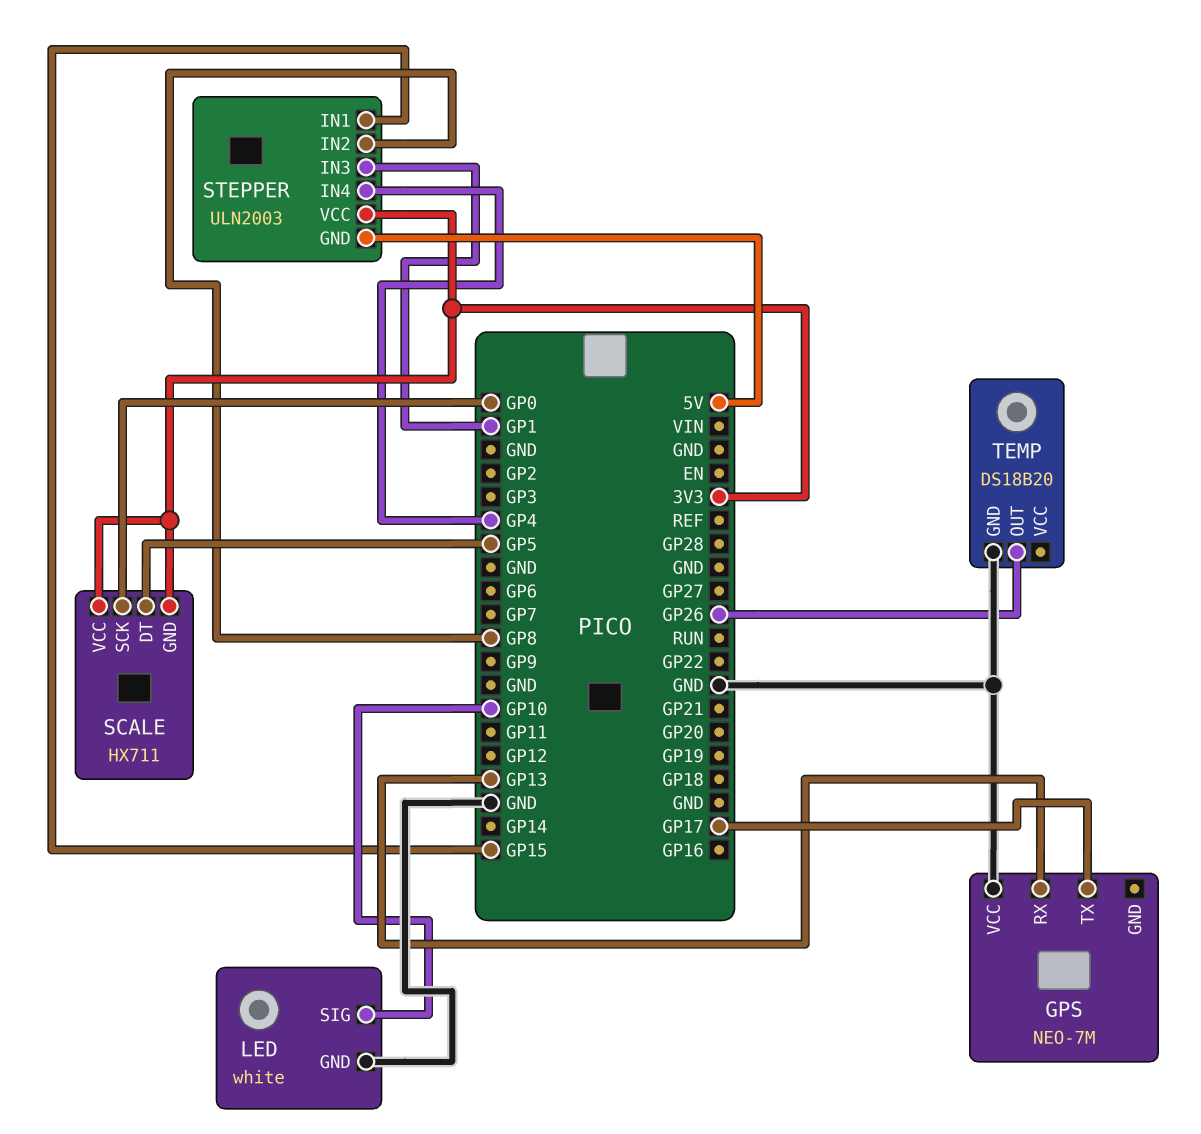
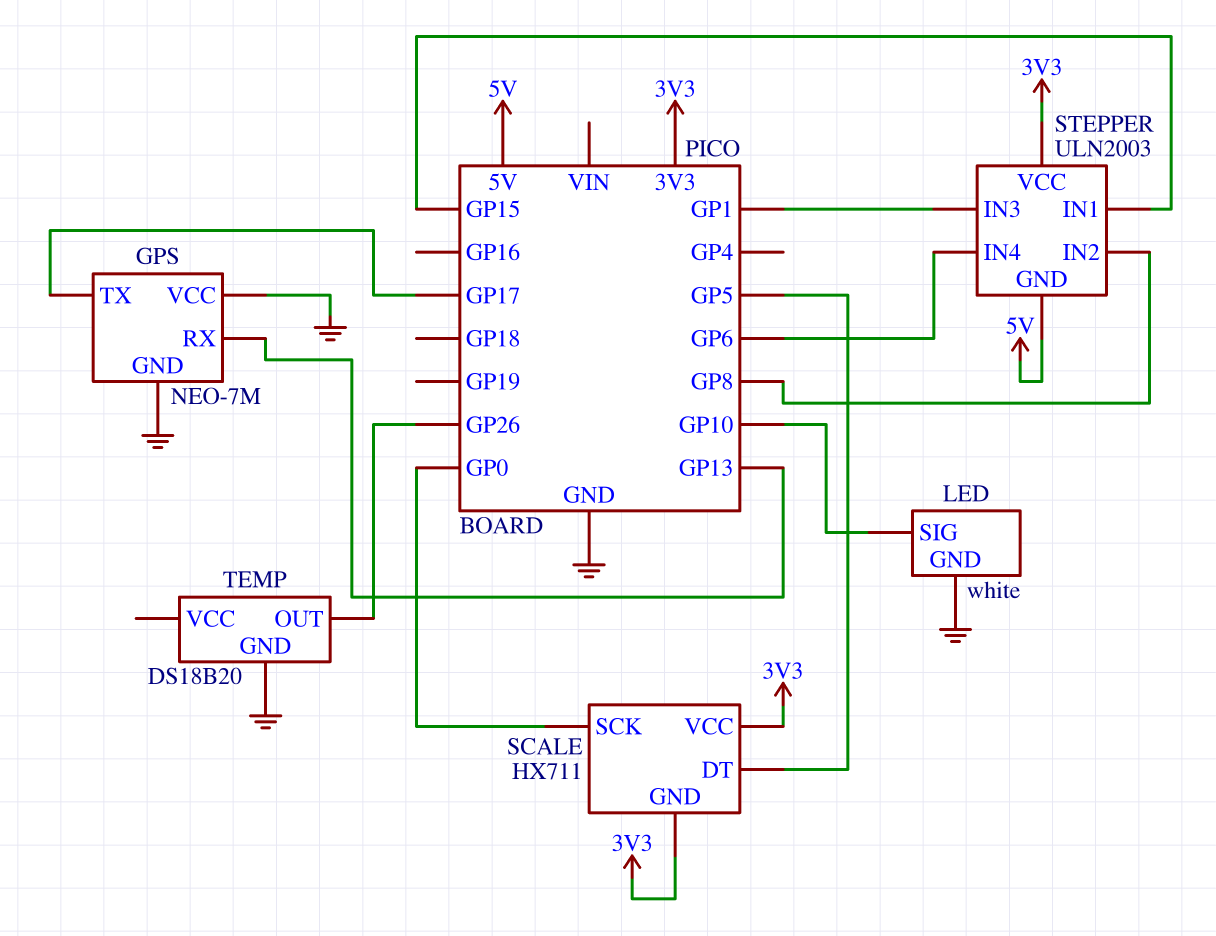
GPS pin GND: none -> GND
STEPPER pin IN4: GP4 -> GP6

